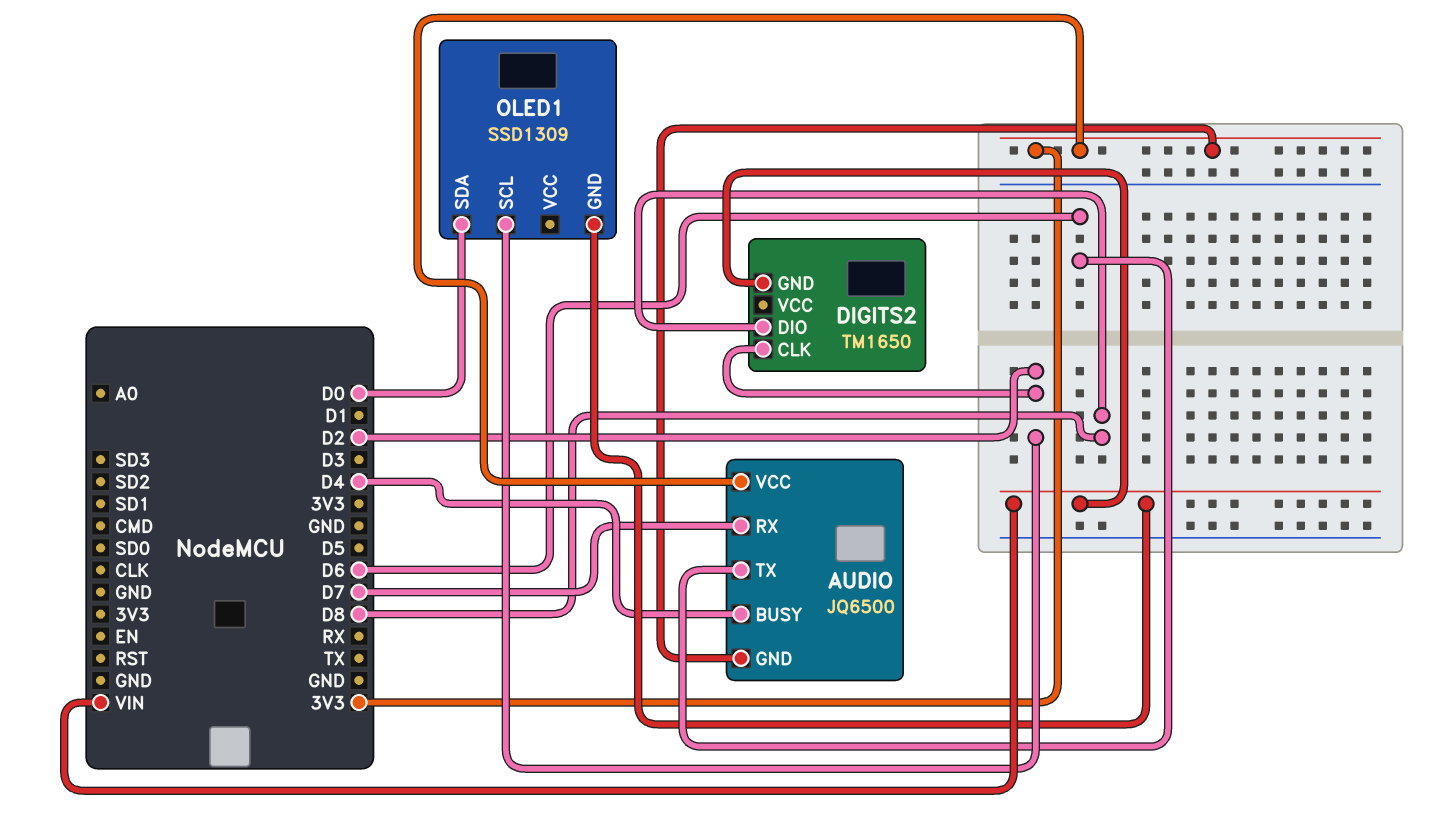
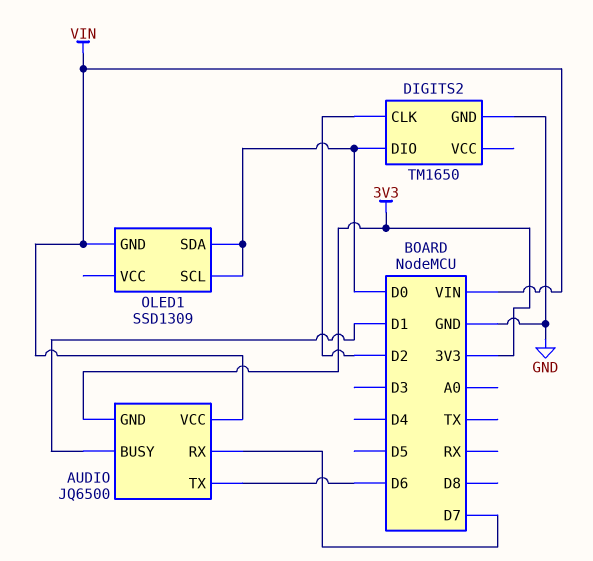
AUDIO pin BUSY: D4 -> D1
AUDIO pin VCC: 3V3 -> VIN
DIGITS2 pin DIO: D8 -> D0
DIGITS2 pin GND: VIN -> GND
OLED1 pin SCL: D2 -> D0

